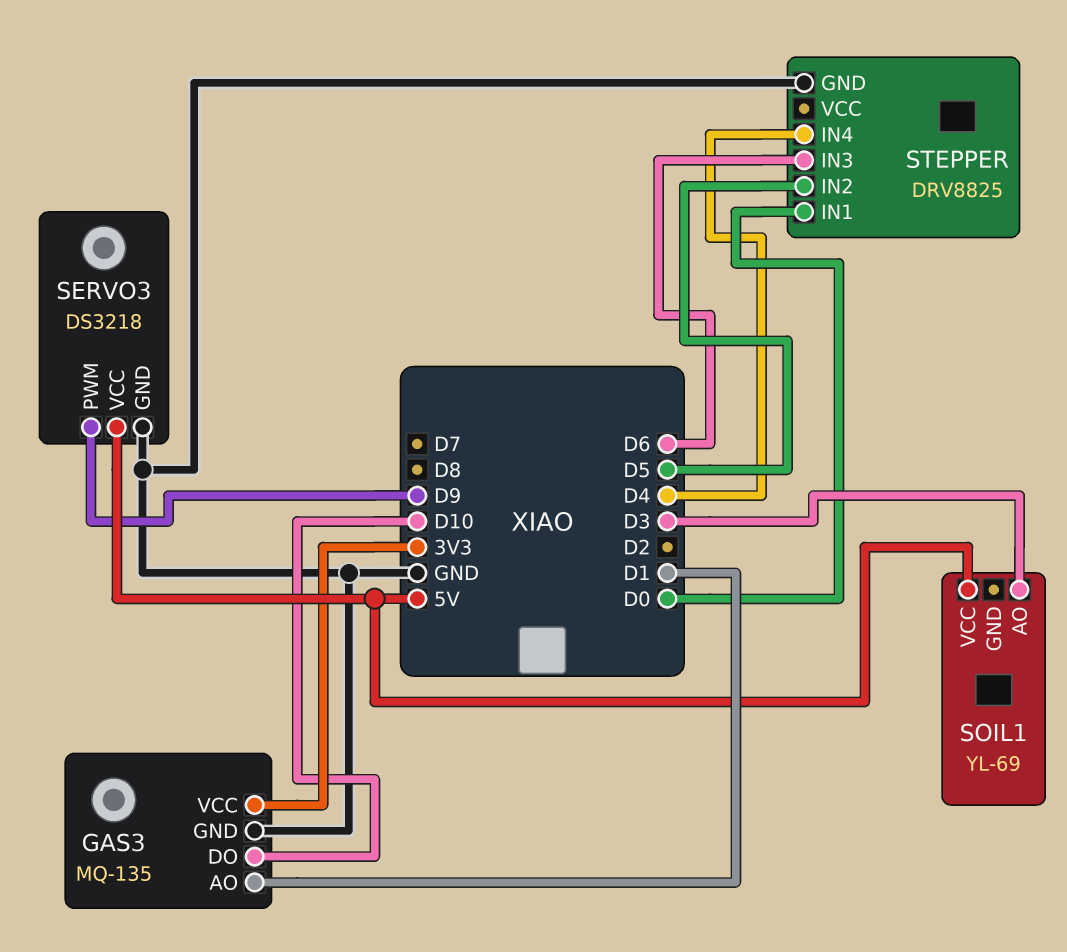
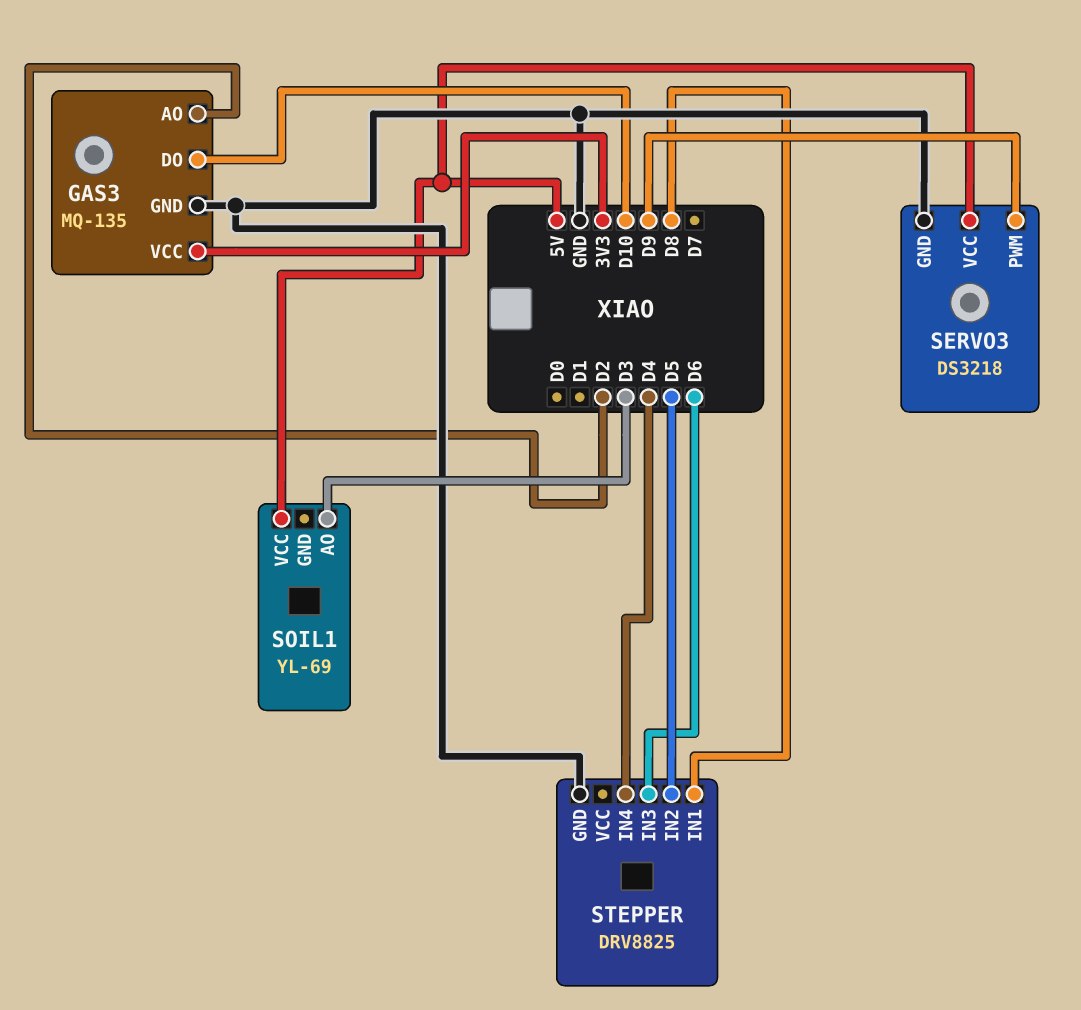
GAS3 pin AO: D1 -> D2
STEPPER pin IN1: D0 -> D8

